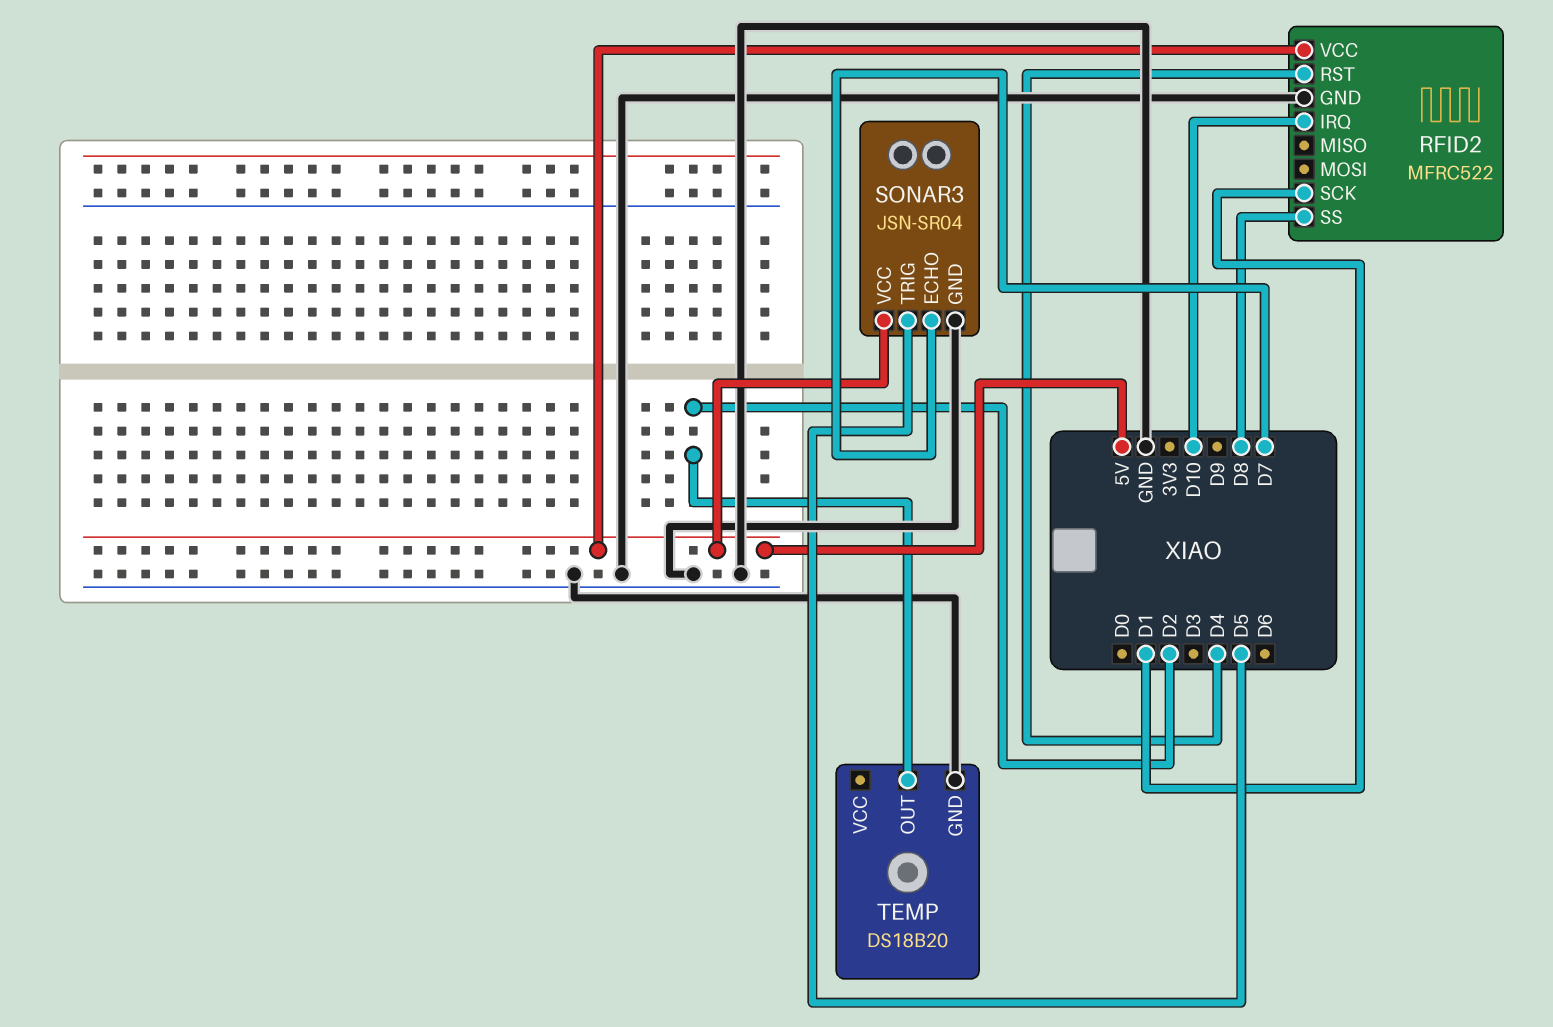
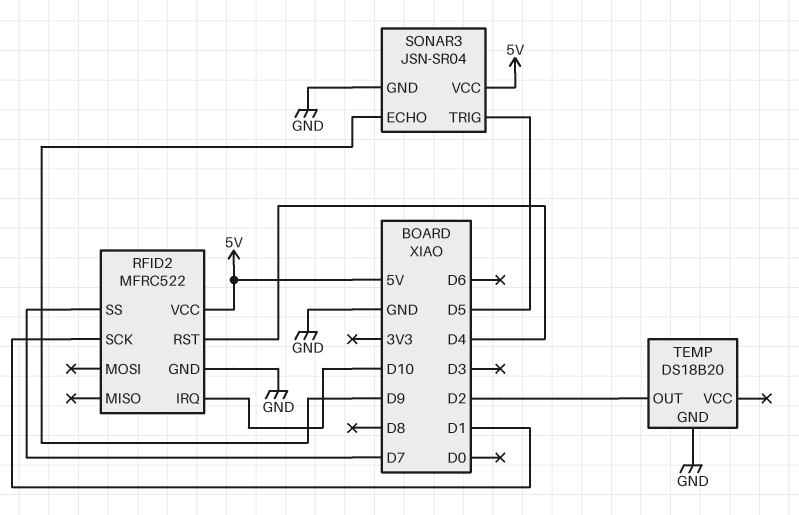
RFID2 pin SS: D8 -> D7
SONAR3 pin ECHO: D7 -> D9

